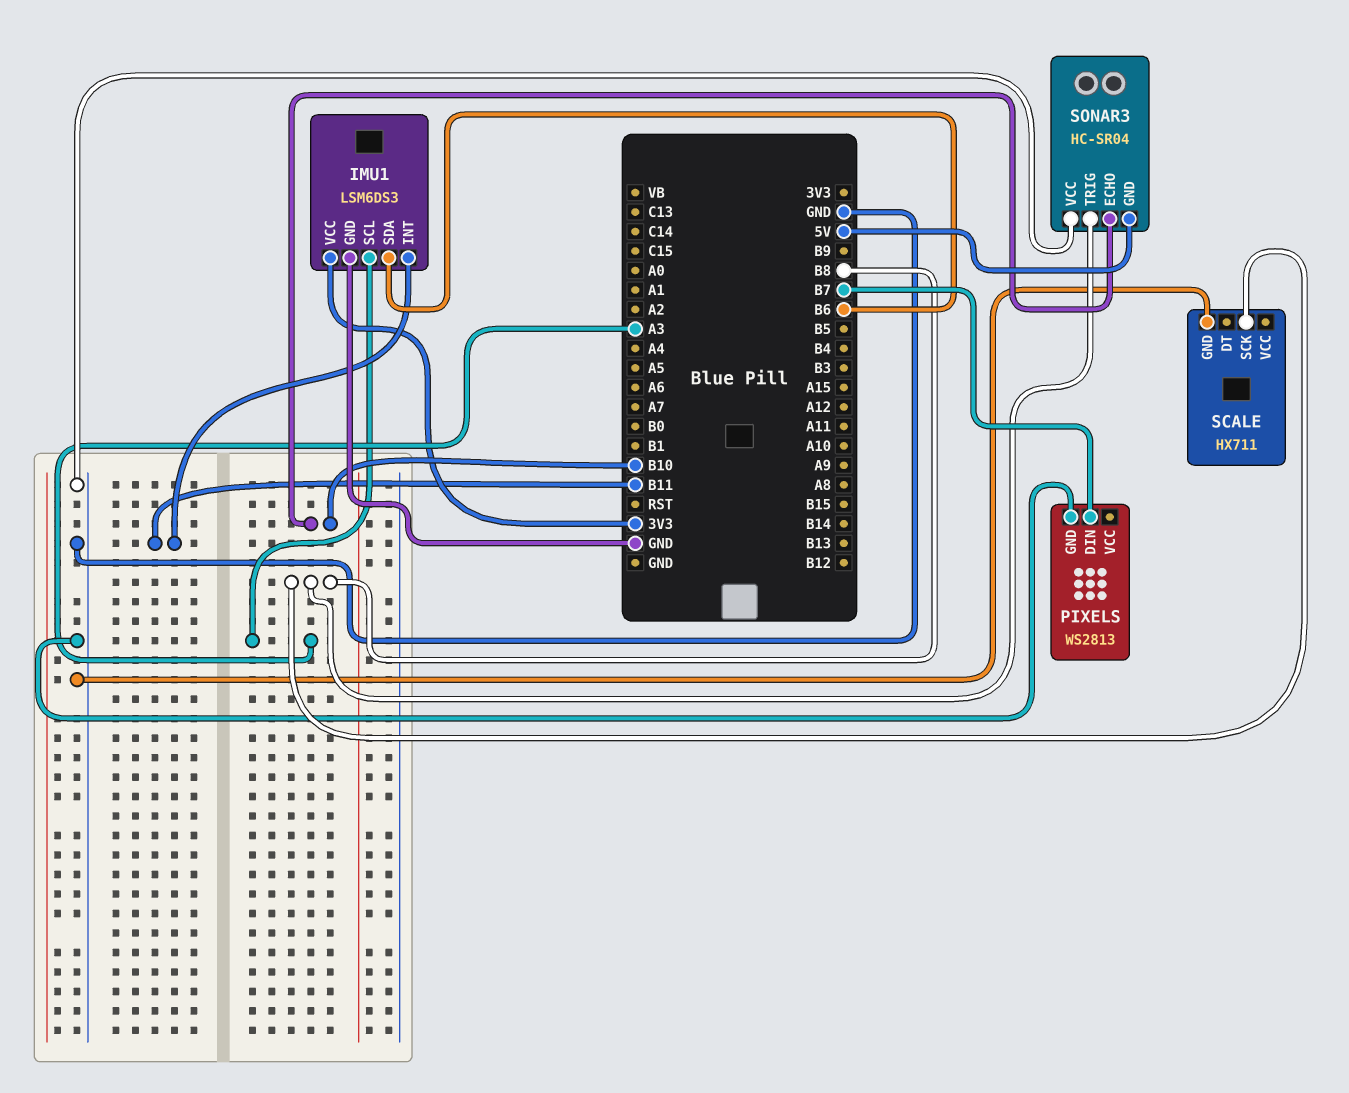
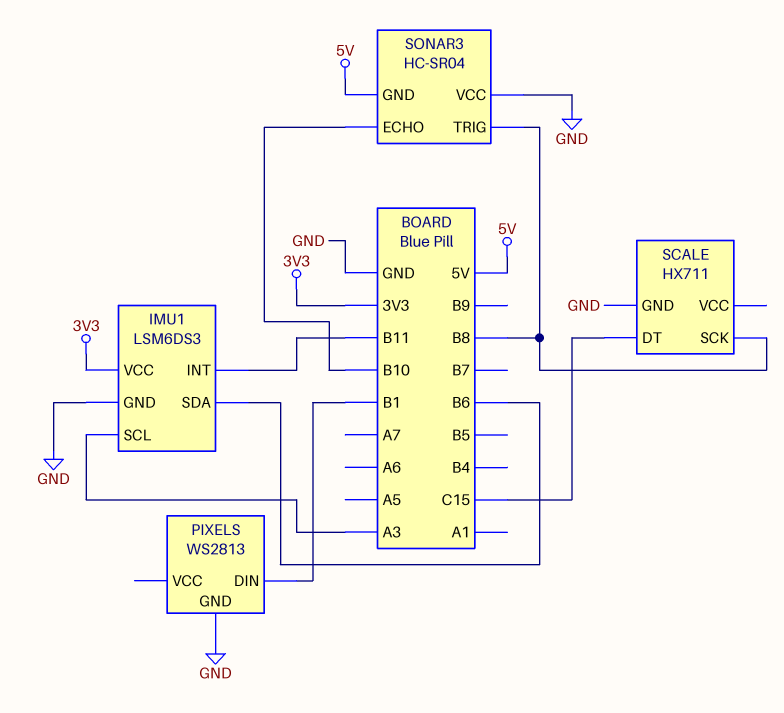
PIXELS pin DIN: B7 -> B1
SCALE pin DT: none -> C15

